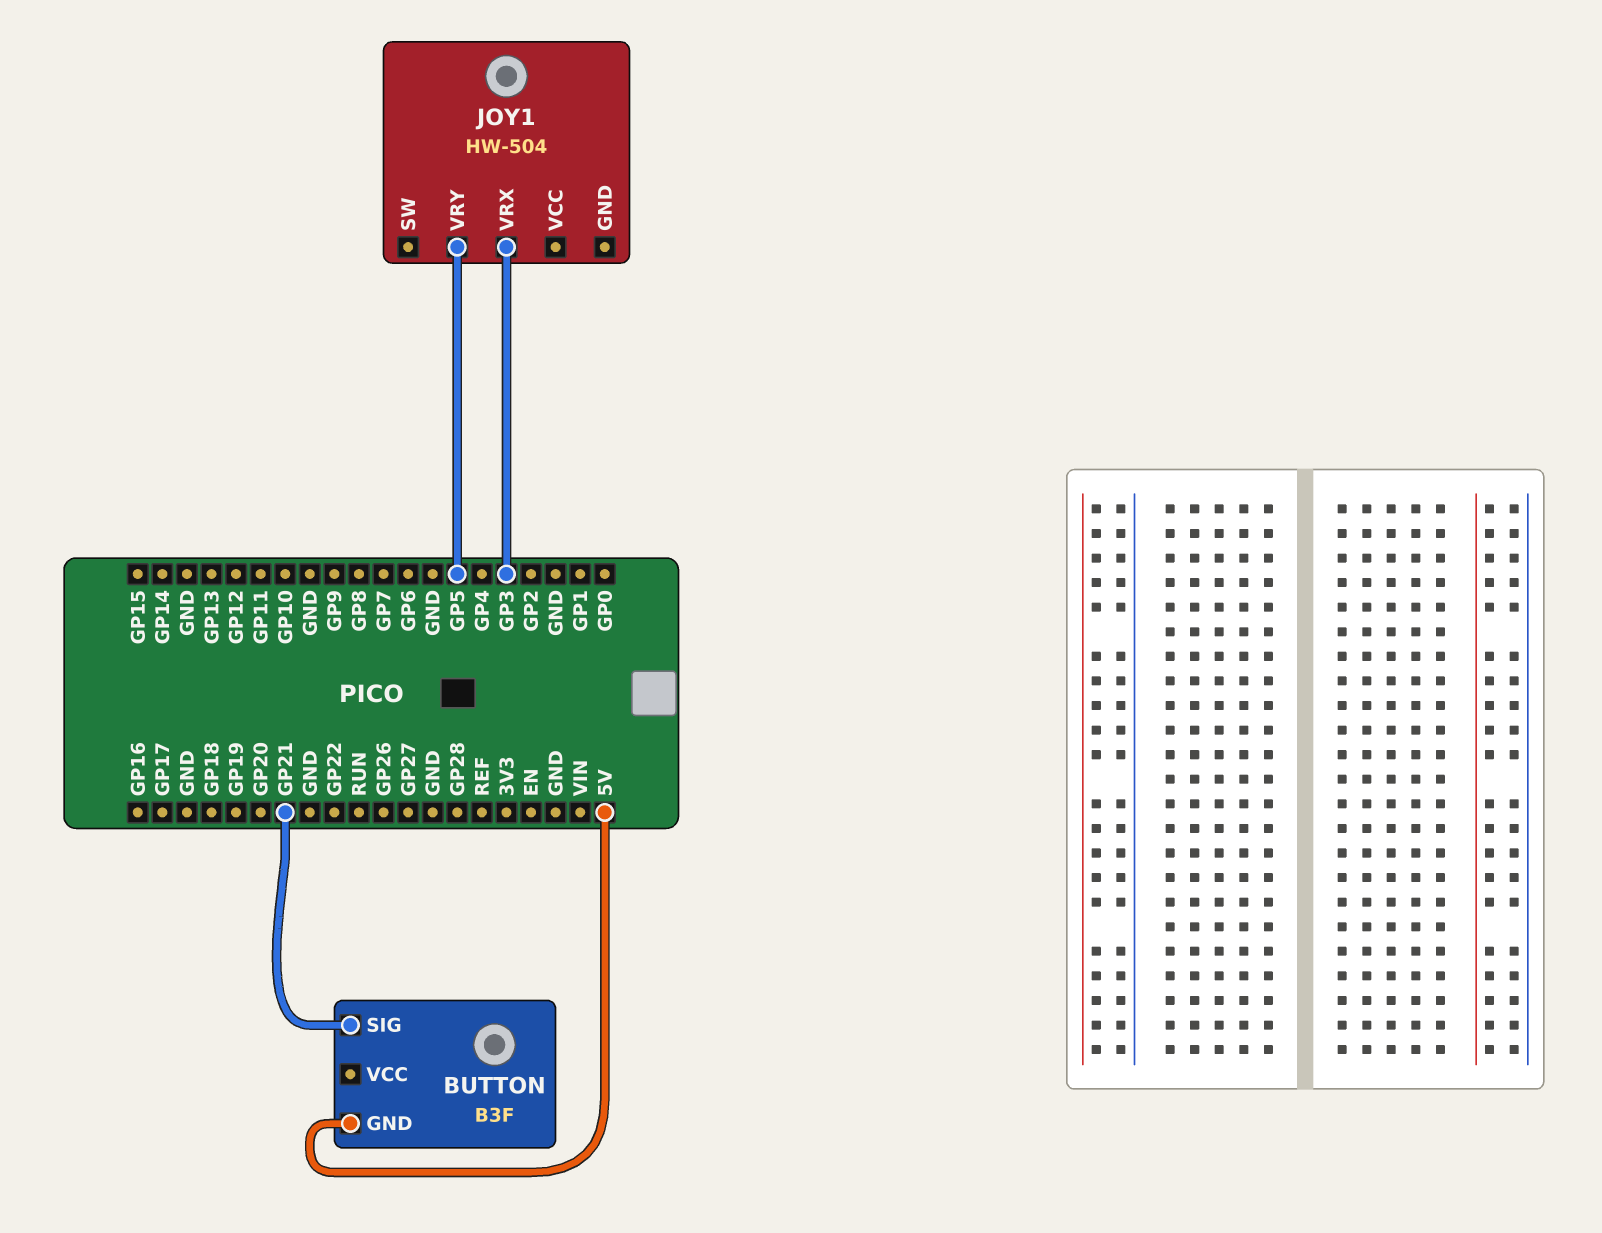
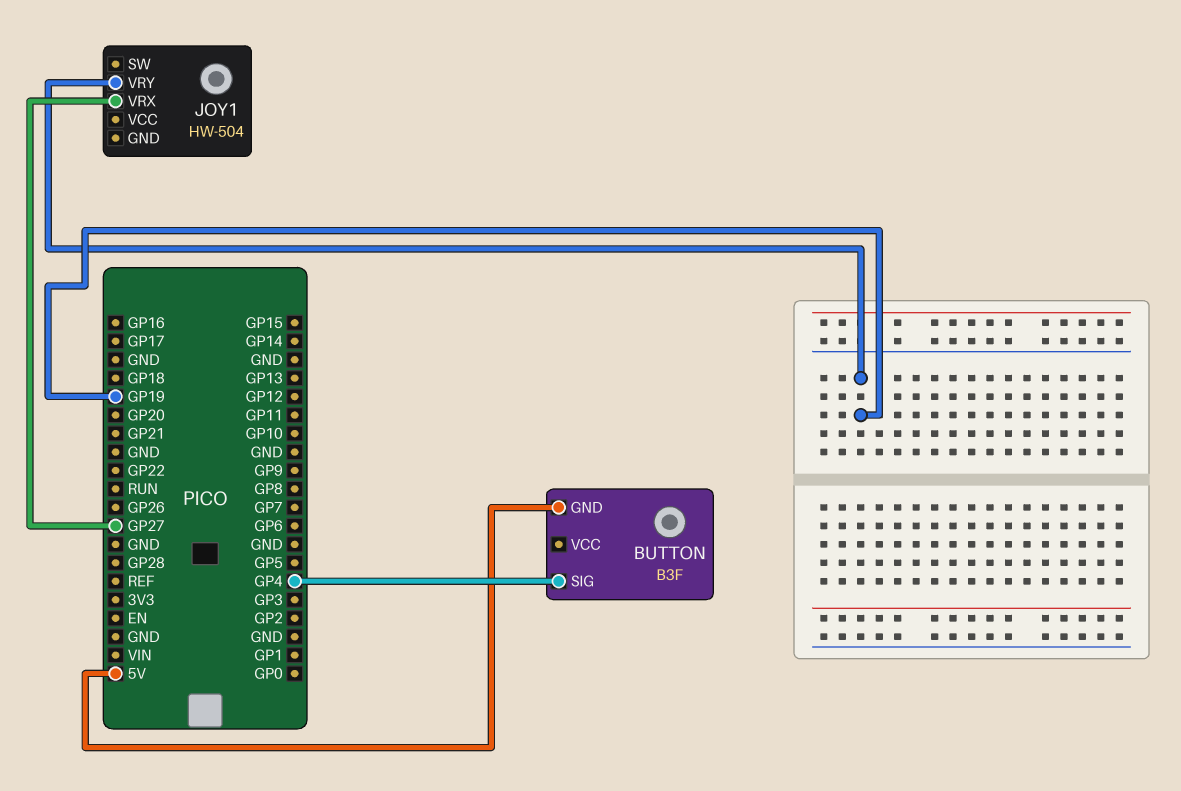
BUTTON pin SIG: GP21 -> GP4
JOY1 pin VRX: GP3 -> GP27
JOY1 pin VRY: GP5 -> GP19

